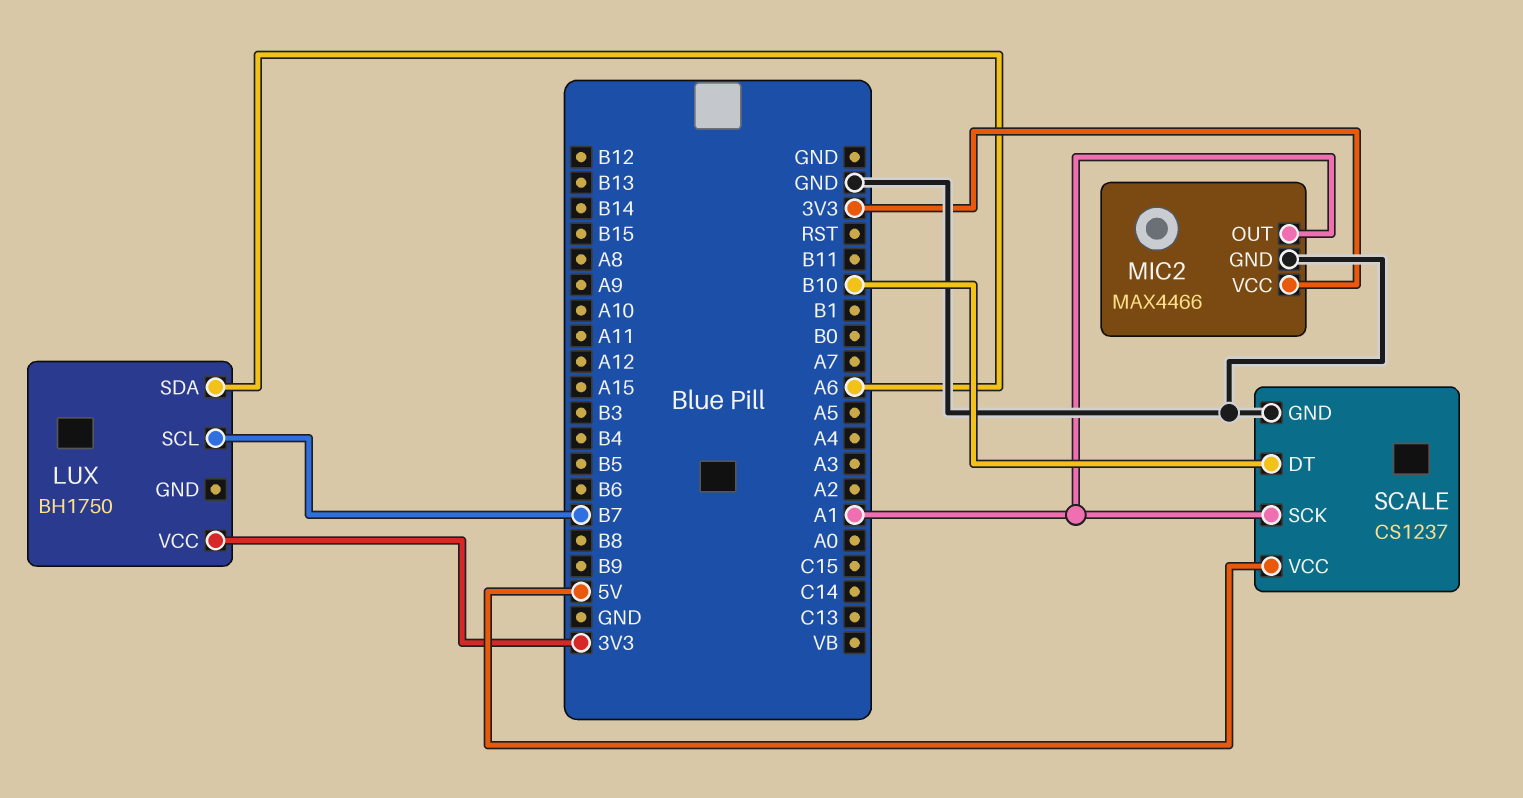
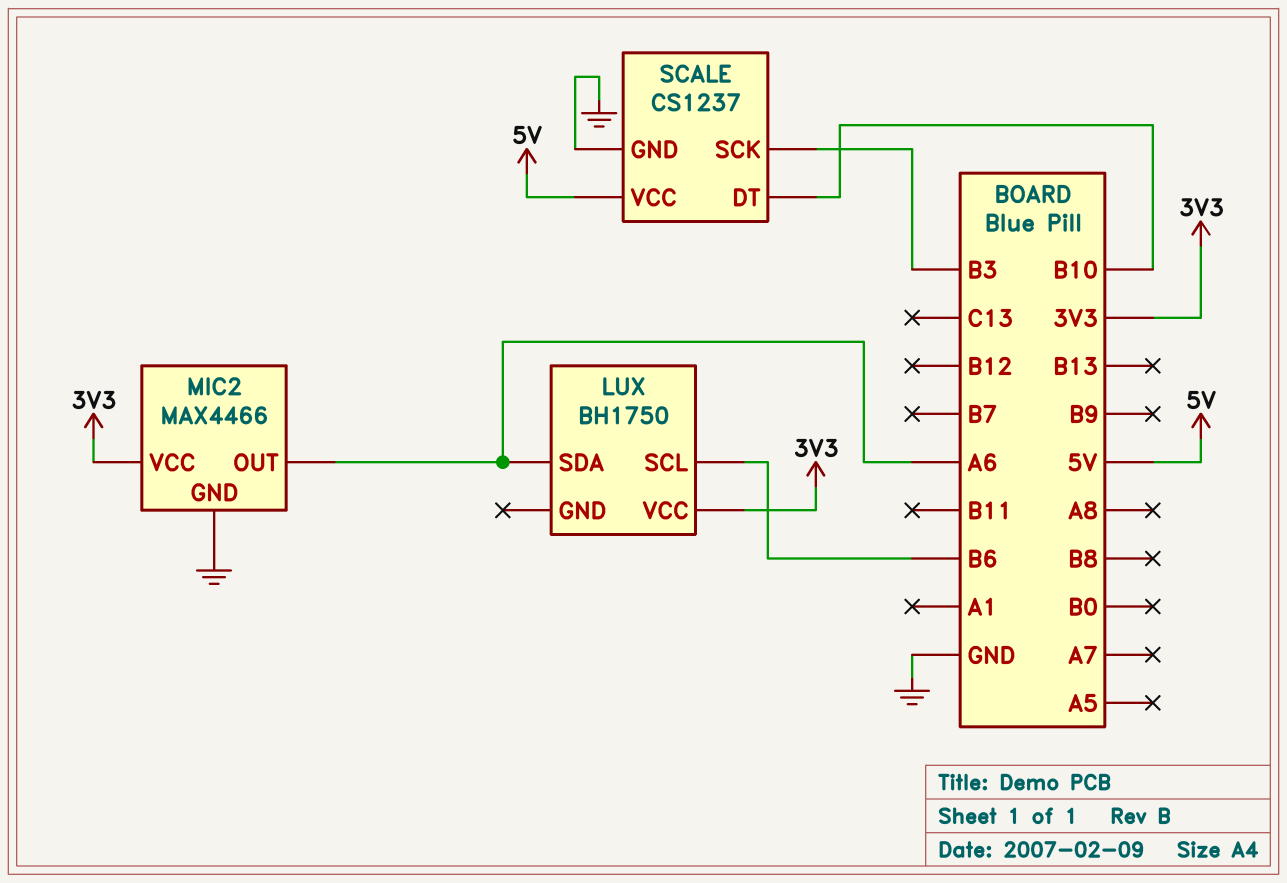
LUX pin SCL: B7 -> B6
MIC2 pin OUT: A1 -> A6
SCALE pin SCK: A1 -> B3

